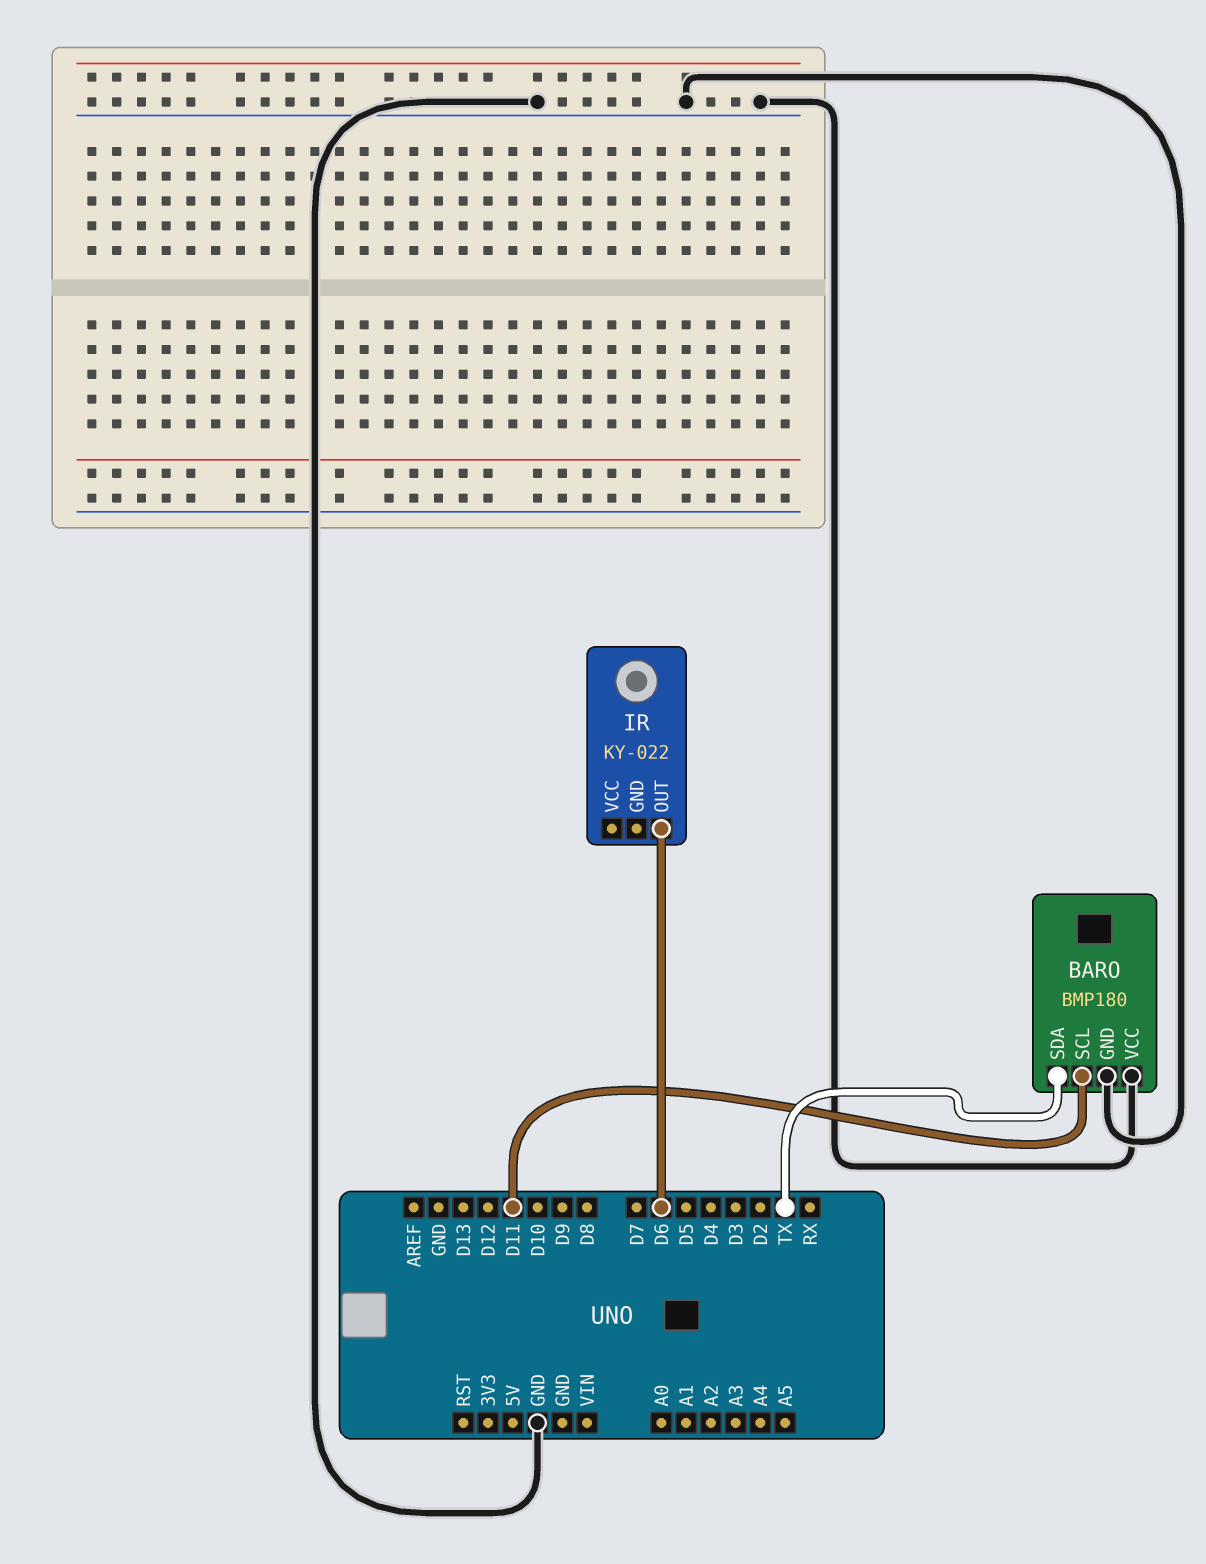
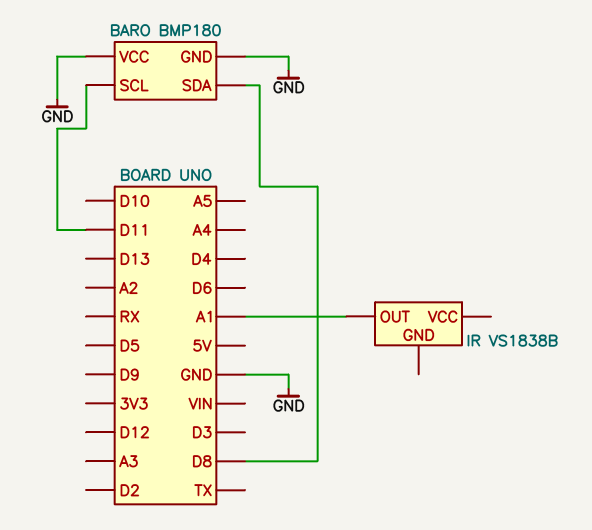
BARO pin SDA: TX -> D8
IR: KY-022 -> VS1838B
IR pin OUT: D6 -> A1

